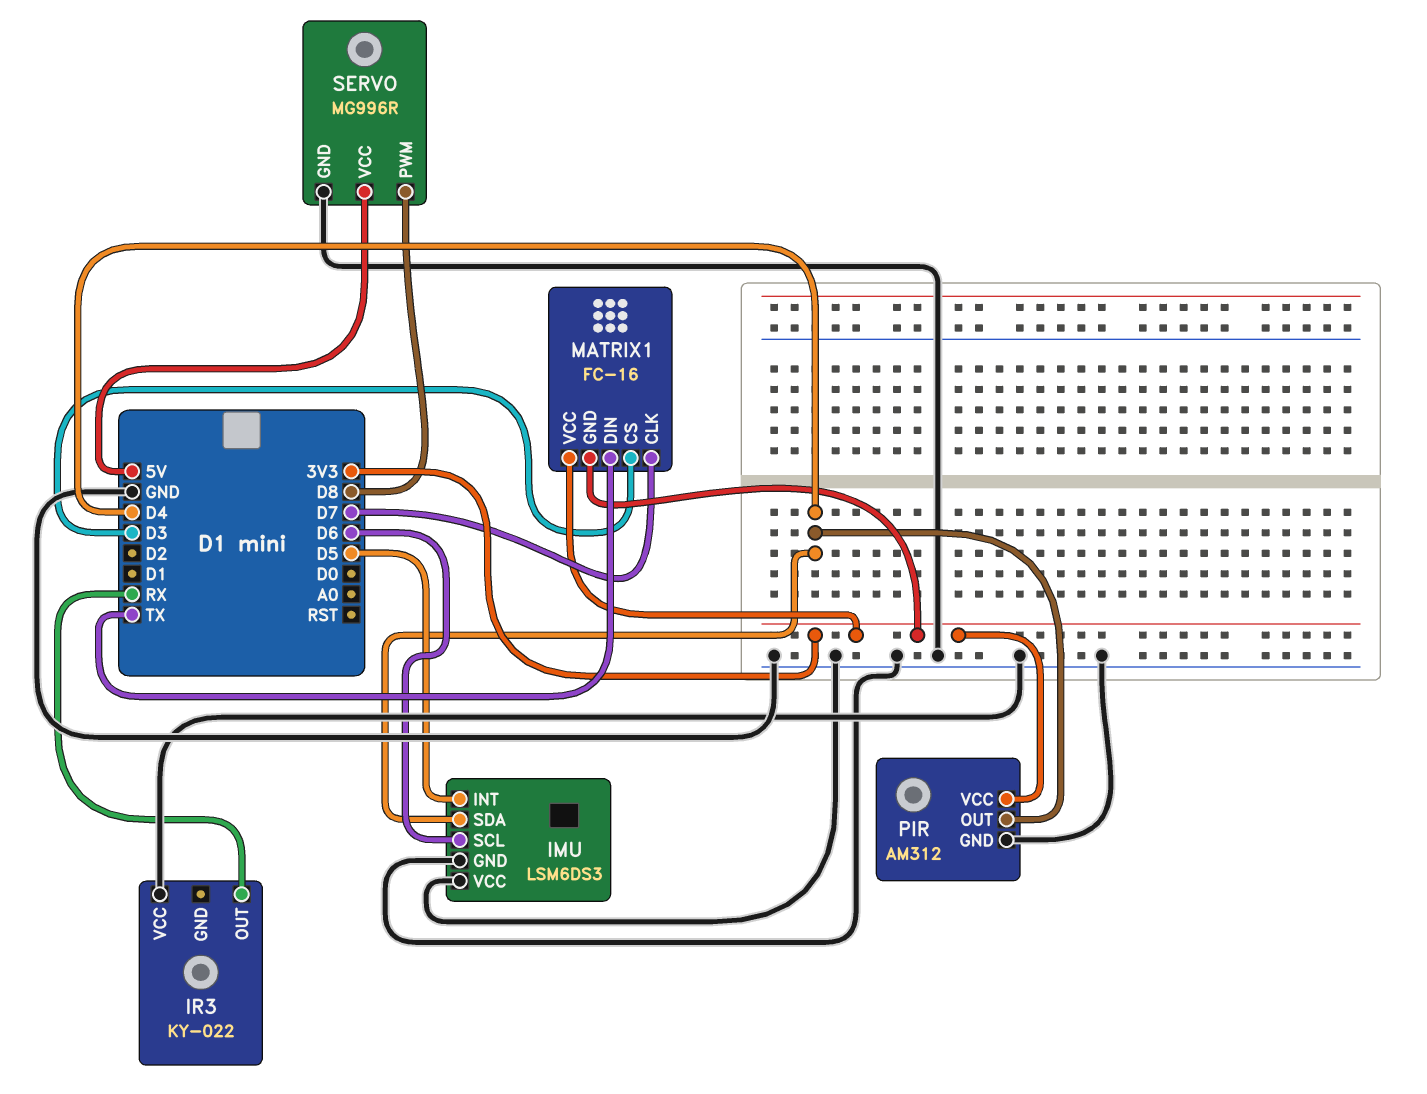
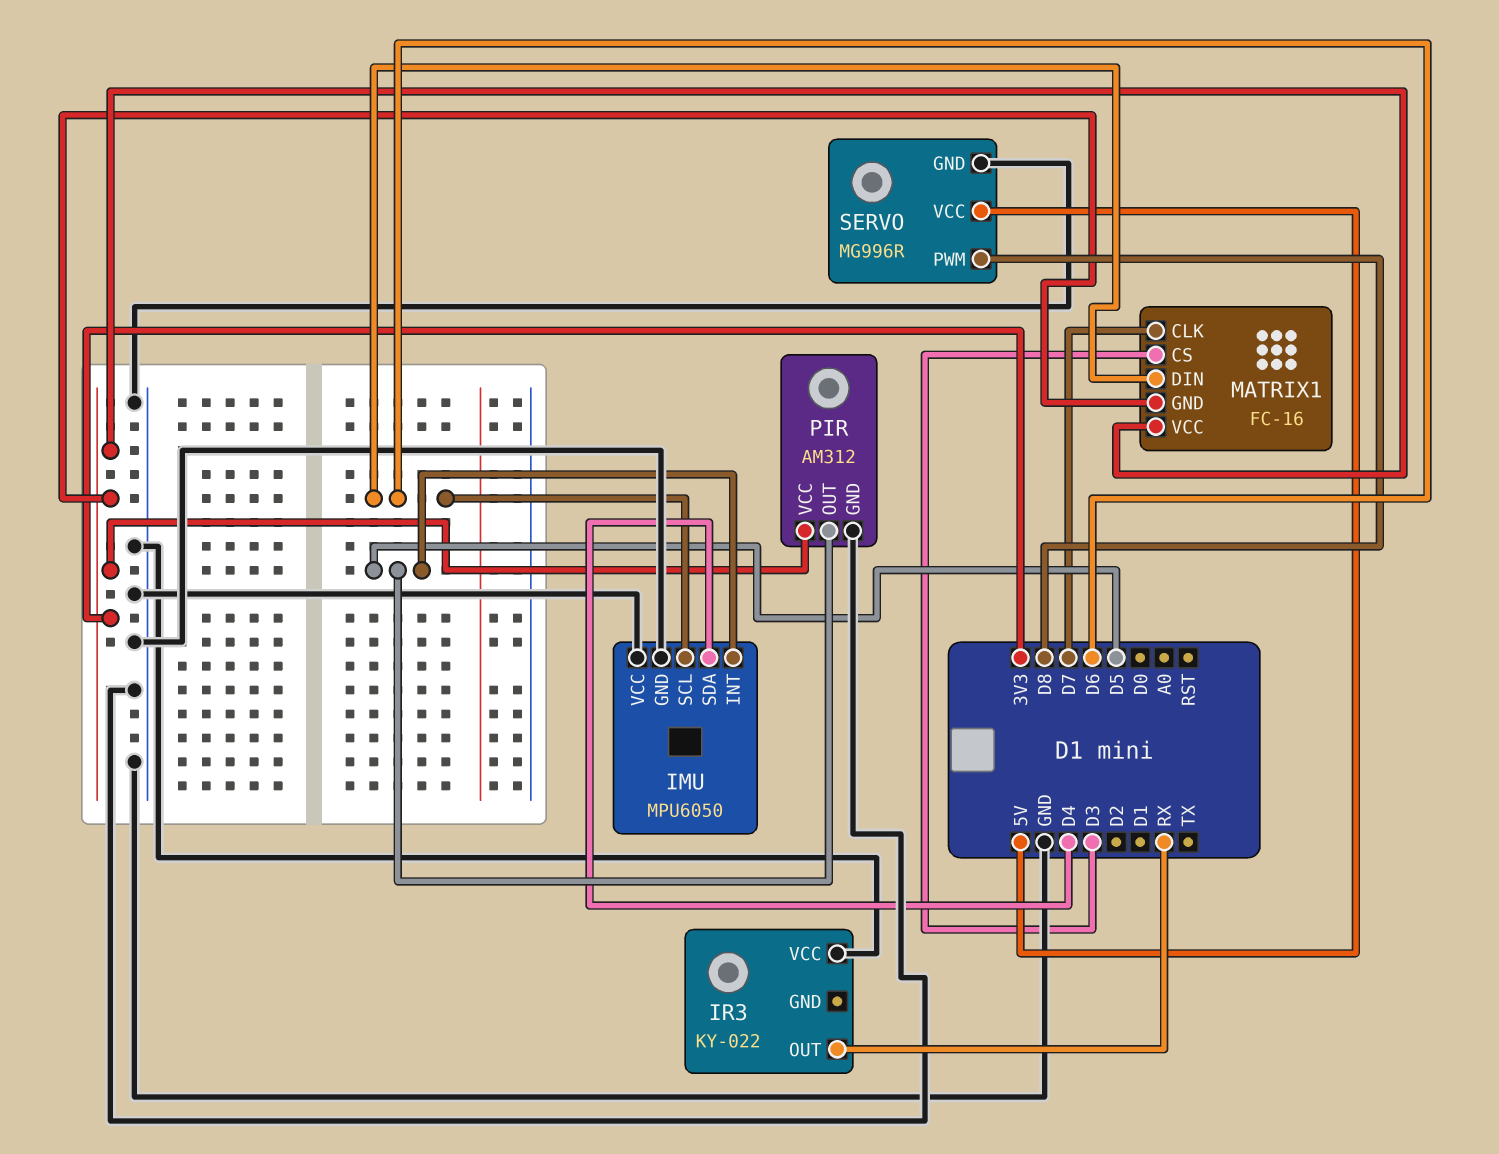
IMU: LSM6DS3 -> MPU6050
MATRIX1 pin DIN: TX -> D6
PIR pin OUT: D4 -> D5

